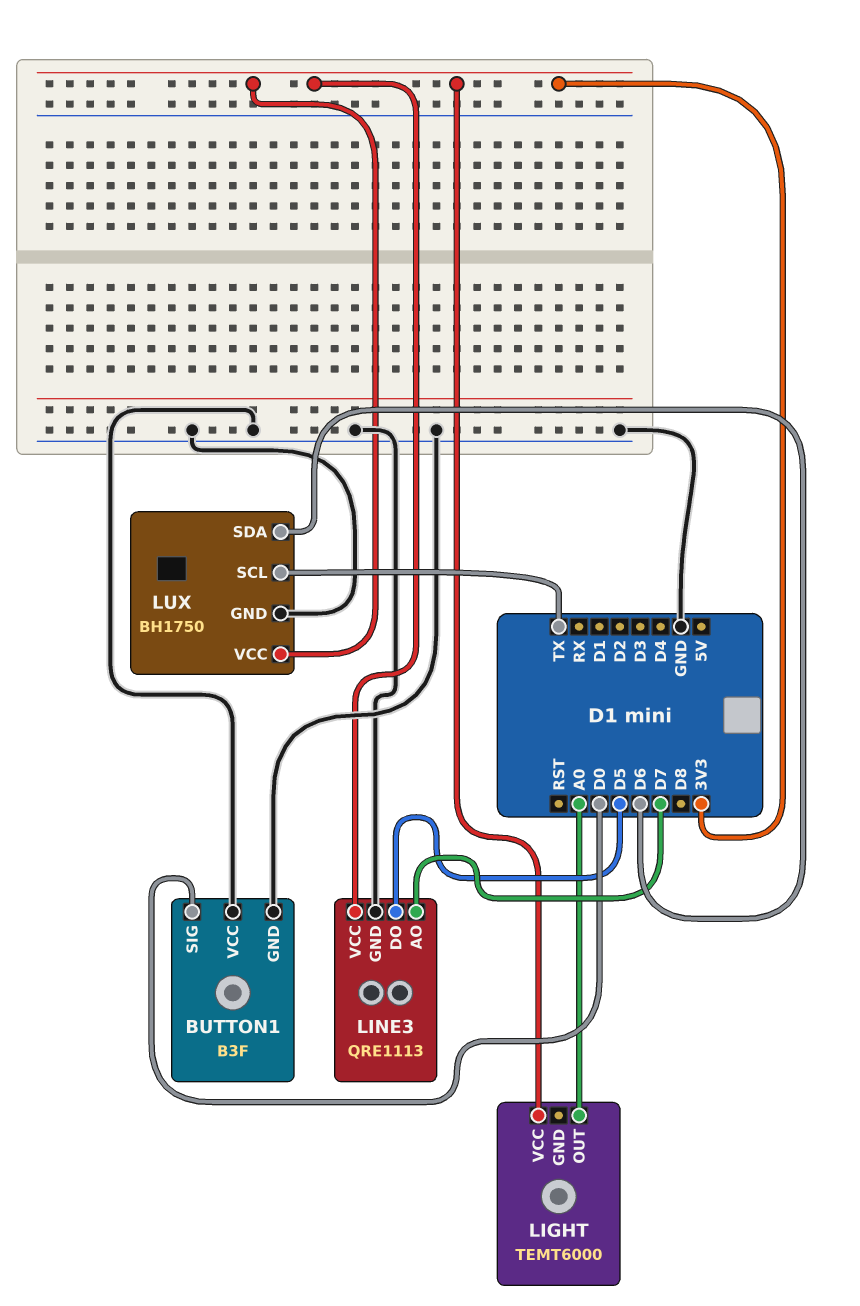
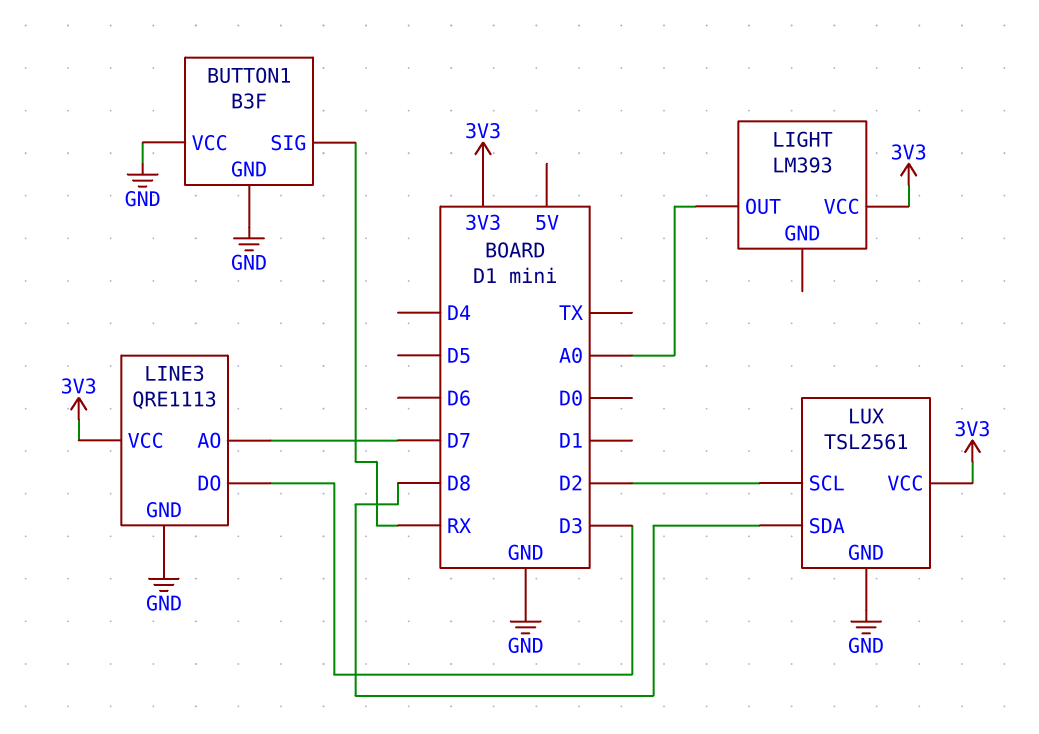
BUTTON1 pin SIG: D0 -> RX
LIGHT: TEMT6000 -> LM393
LINE3 pin DO: D5 -> D3
LUX: BH1750 -> TSL2561
LUX pin SCL: TX -> D2
LUX pin SDA: D6 -> D8

